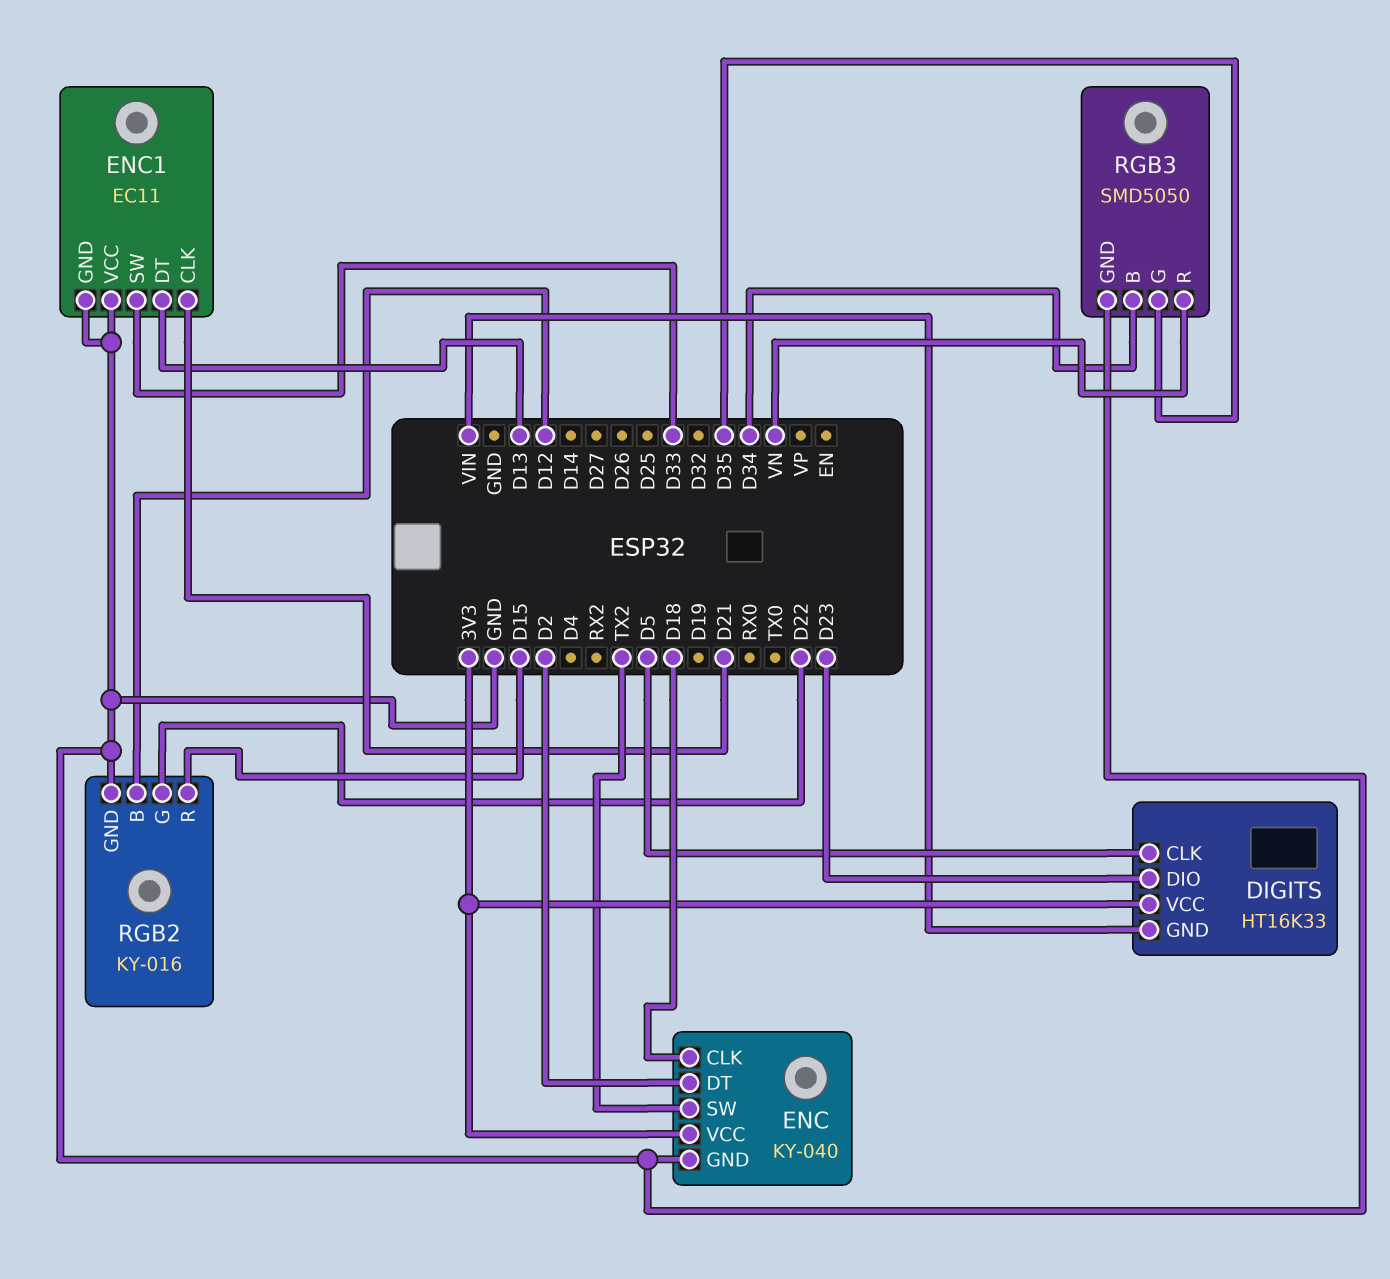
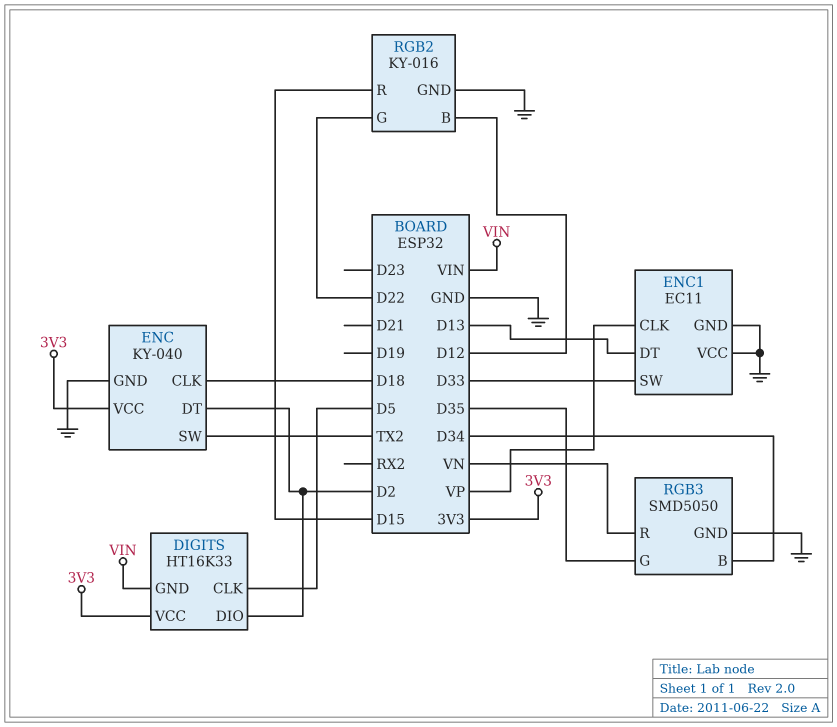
DIGITS pin DIO: D23 -> D2
ENC1 pin CLK: D21 -> VP

